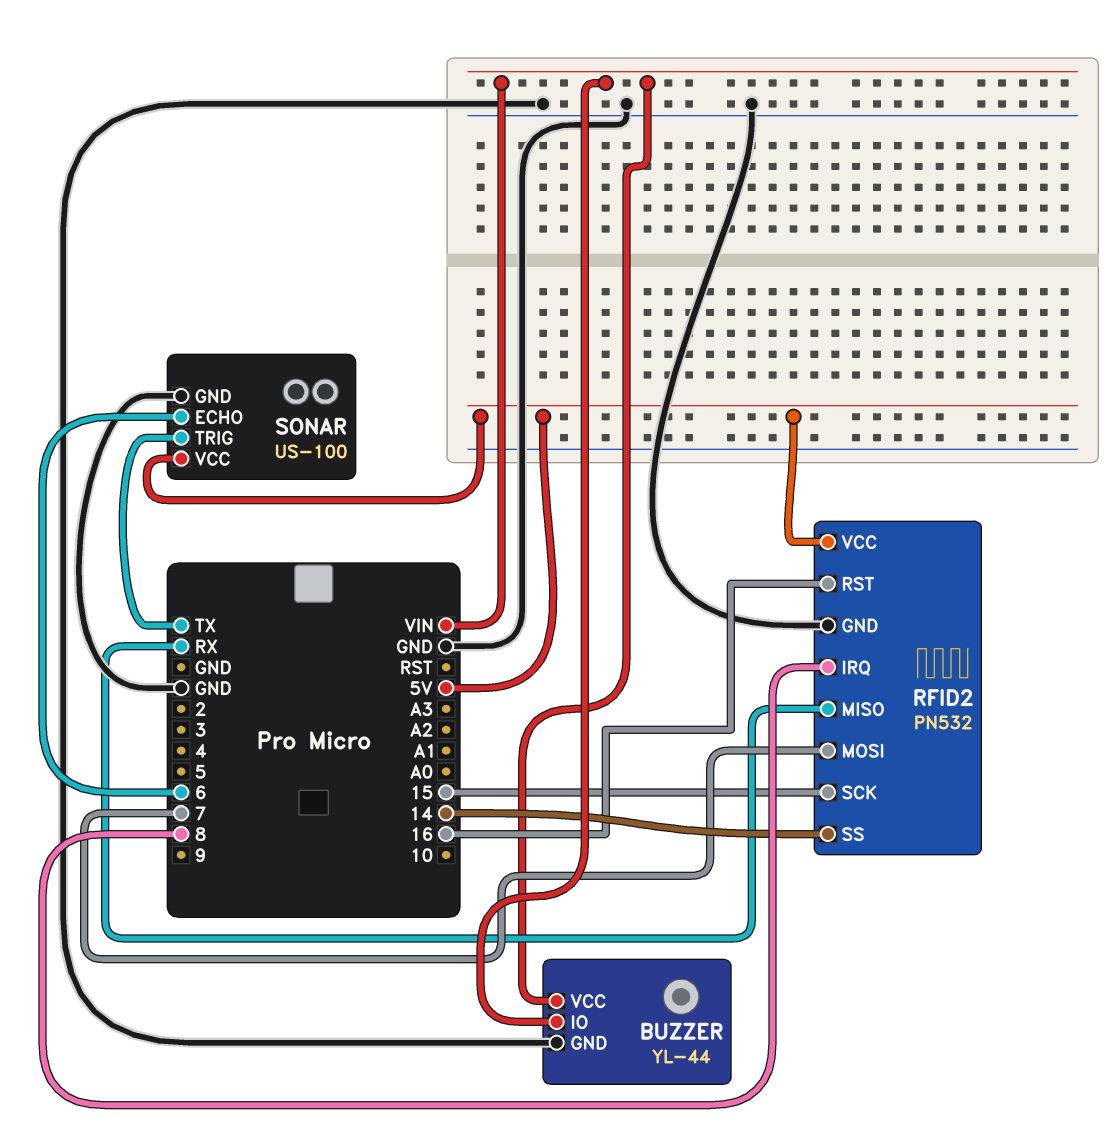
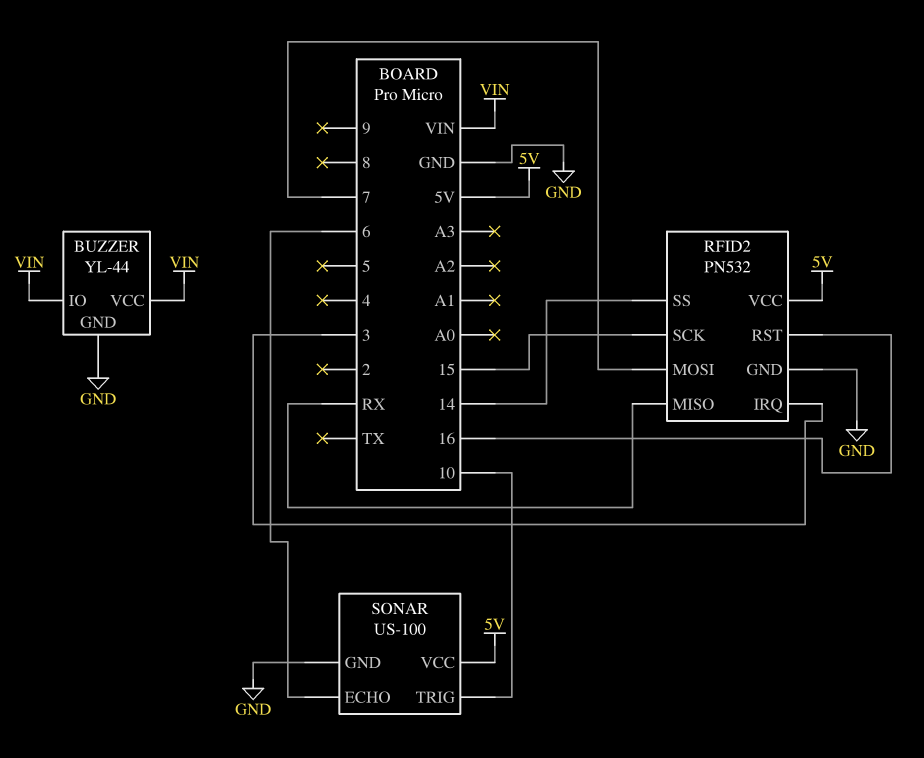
RFID2 pin IRQ: 8 -> 3
SONAR pin TRIG: TX -> 10

